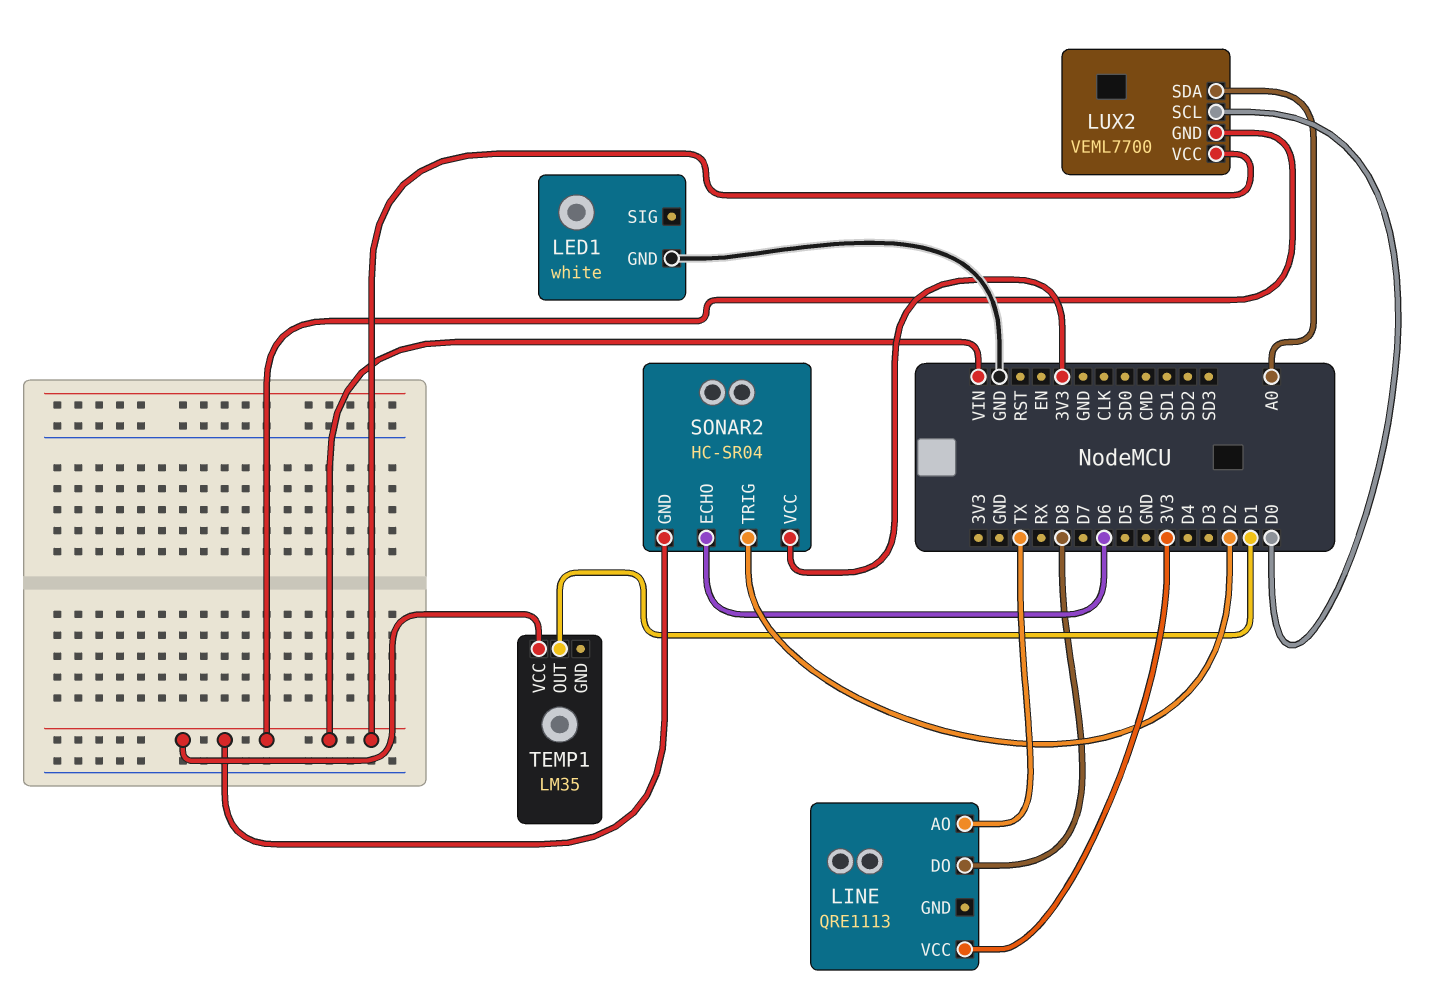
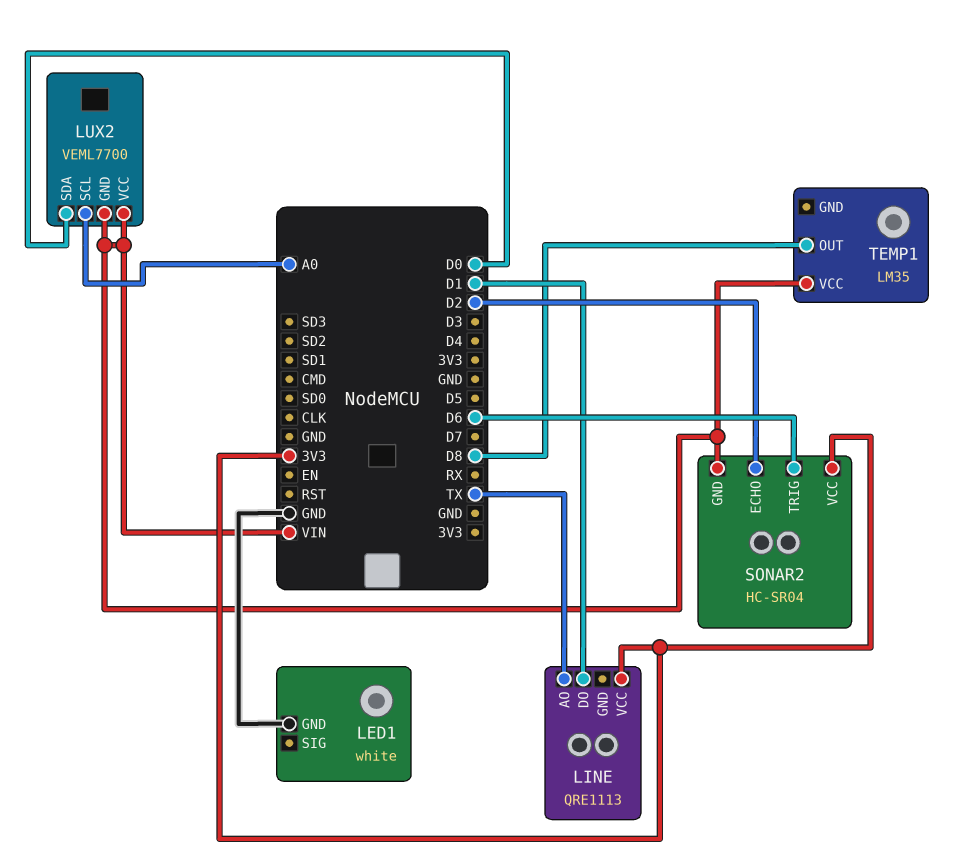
LINE pin DO: D8 -> D1
LUX2 pin SCL: D0 -> A0
LUX2 pin SDA: A0 -> D0
SONAR2 pin ECHO: D6 -> D2
SONAR2 pin TRIG: D2 -> D6
TEMP1 pin OUT: D1 -> D8

